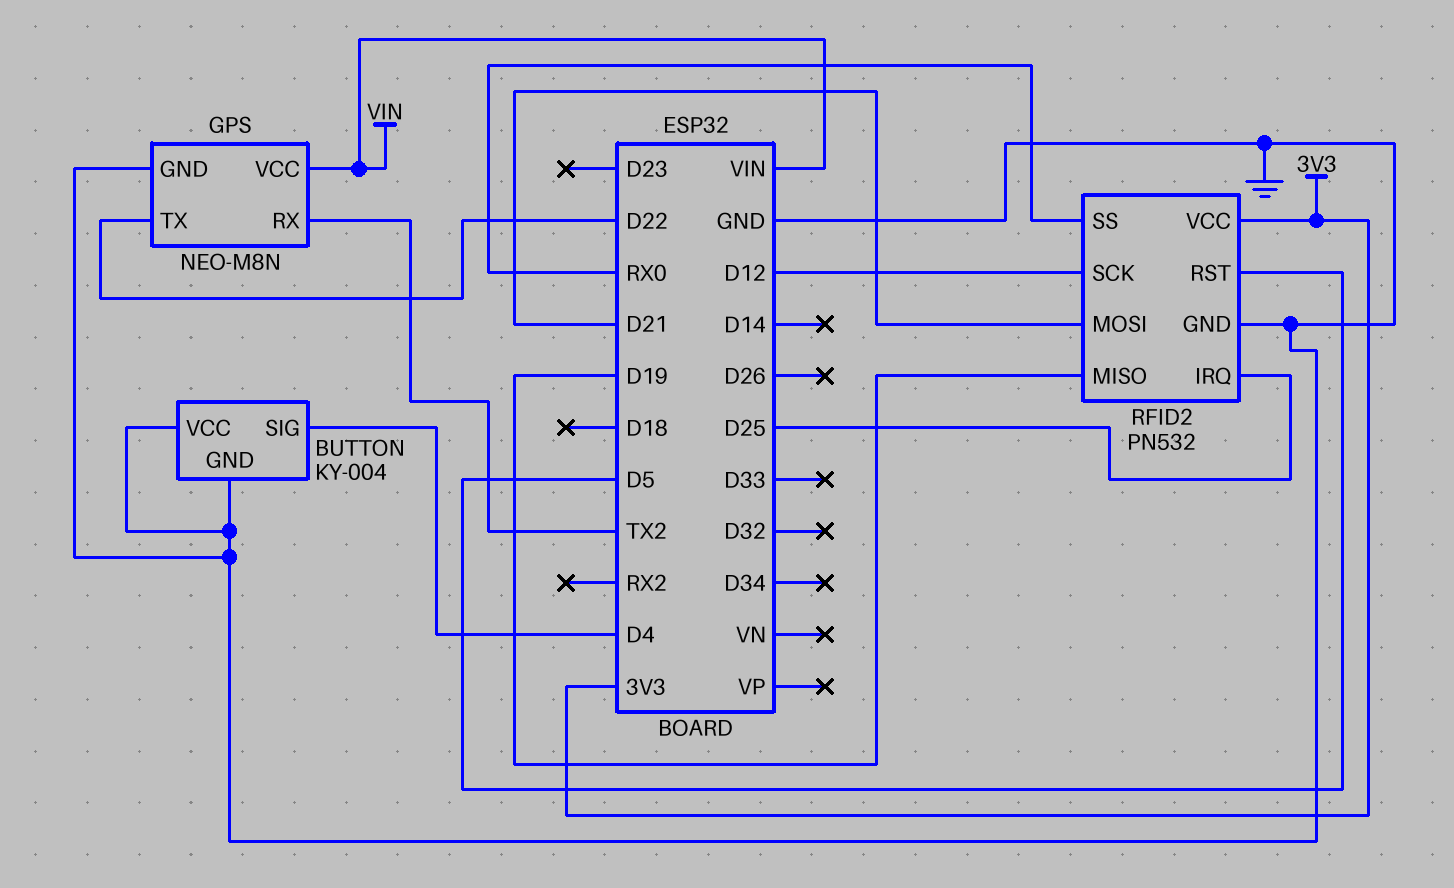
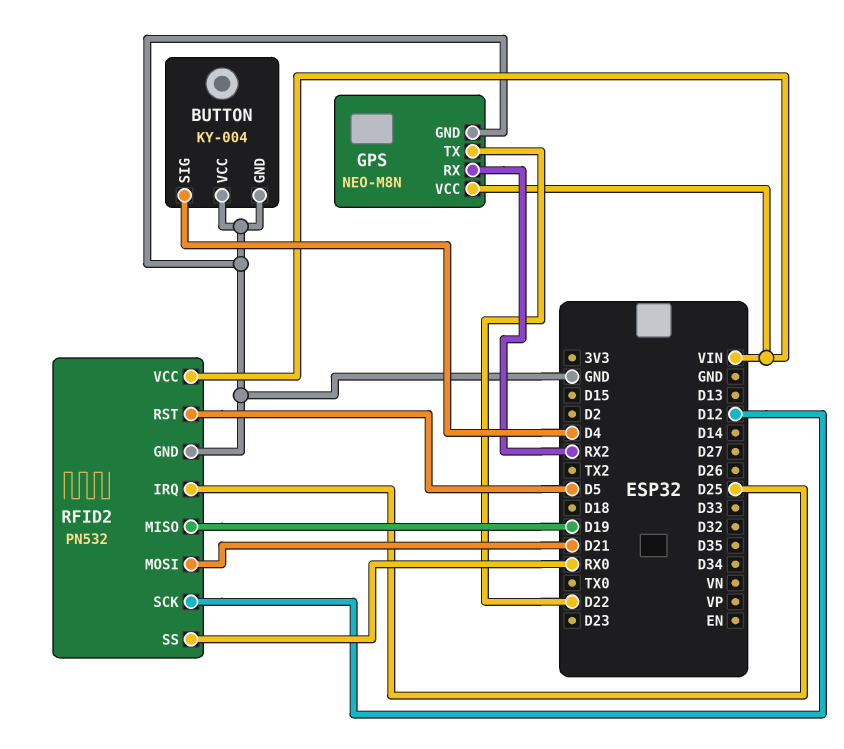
GPS pin RX: TX2 -> RX2
RFID2 pin VCC: 3V3 -> VIN

